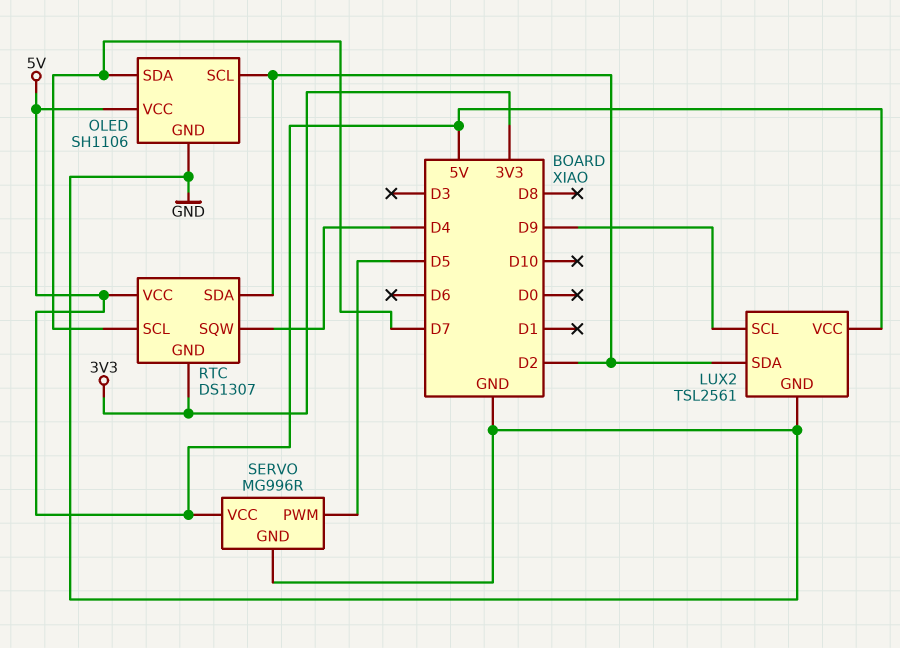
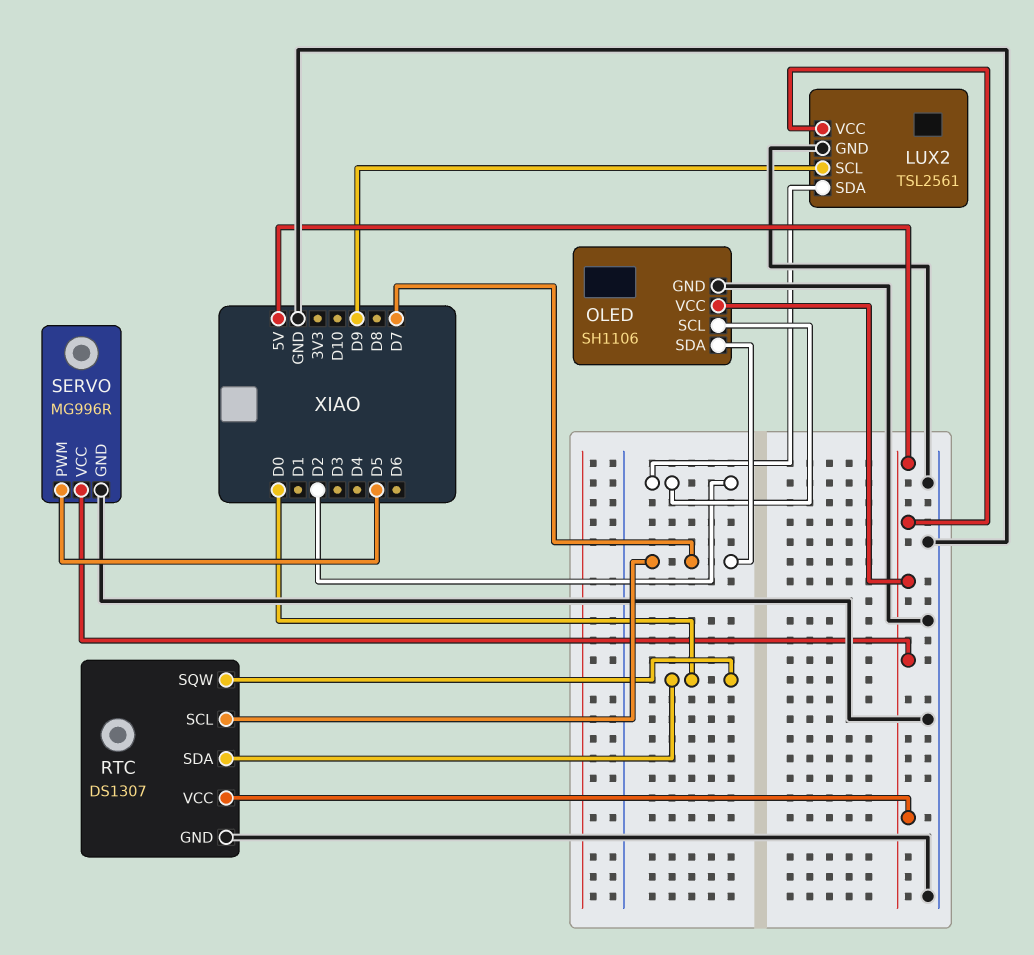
RTC pin GND: 3V3 -> GND
RTC pin SDA: D2 -> D0
RTC pin SQW: D4 -> D0

